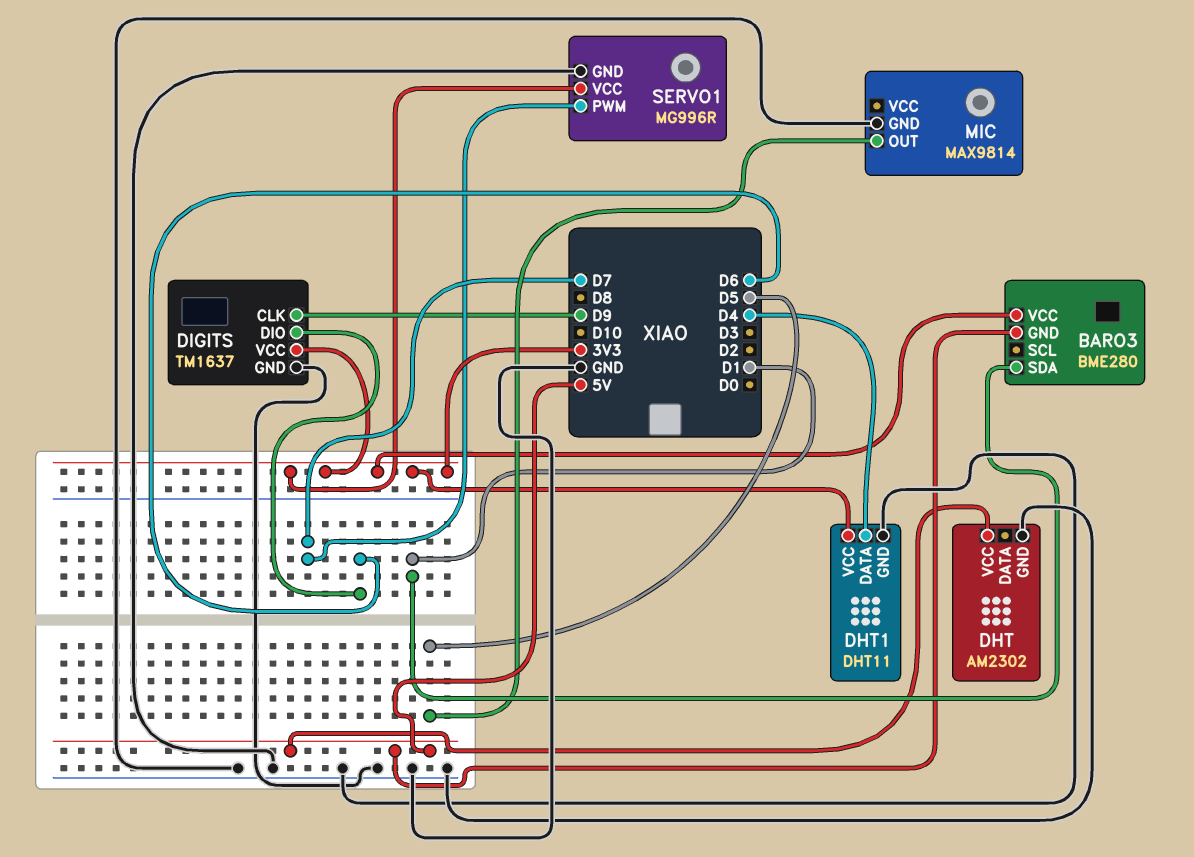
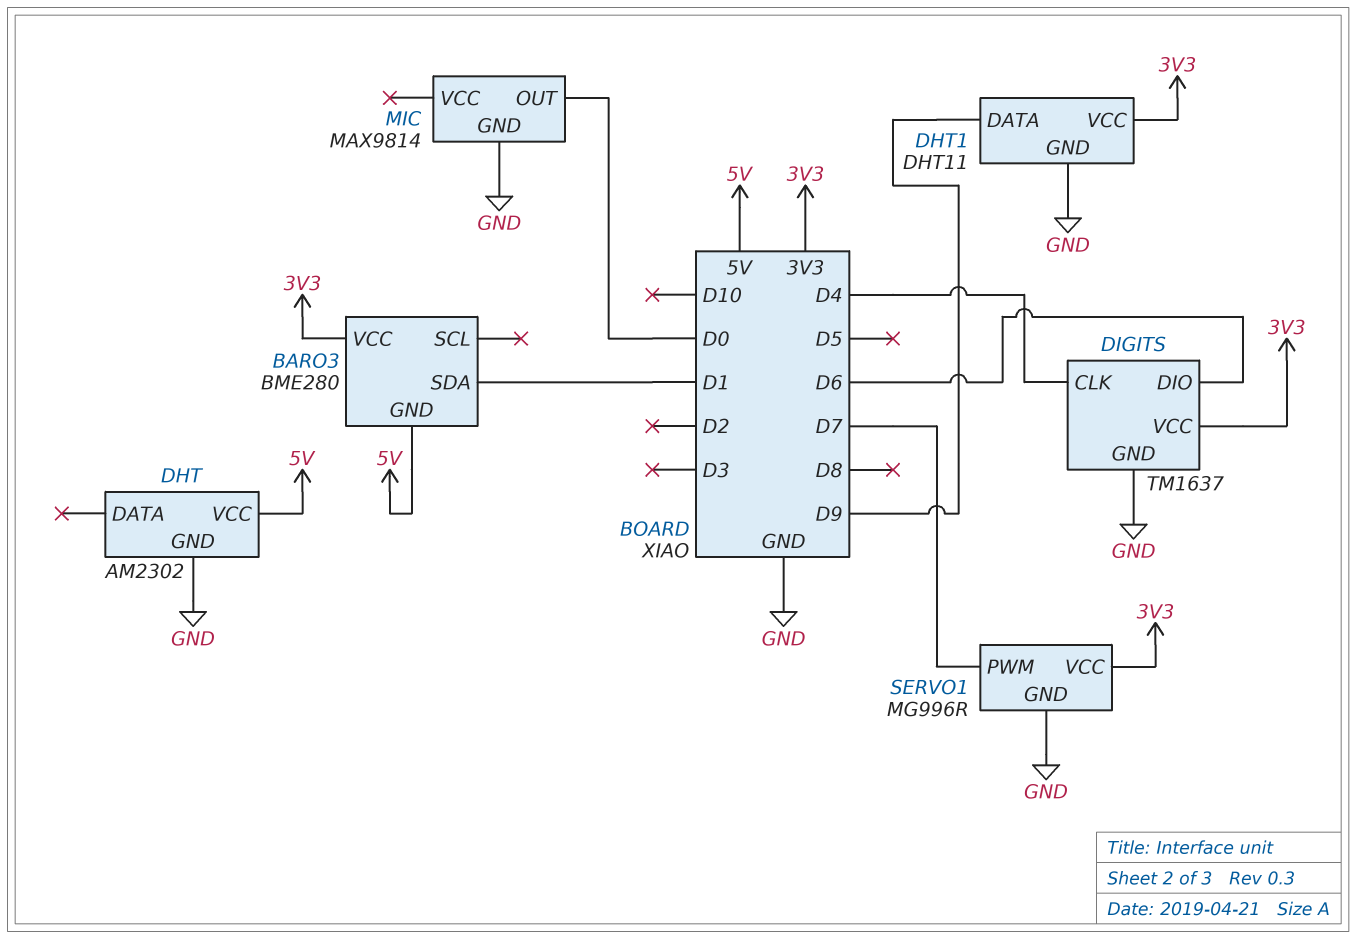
DHT1 pin DATA: D4 -> D9
DIGITS pin CLK: D9 -> D4
MIC pin OUT: D5 -> D0

